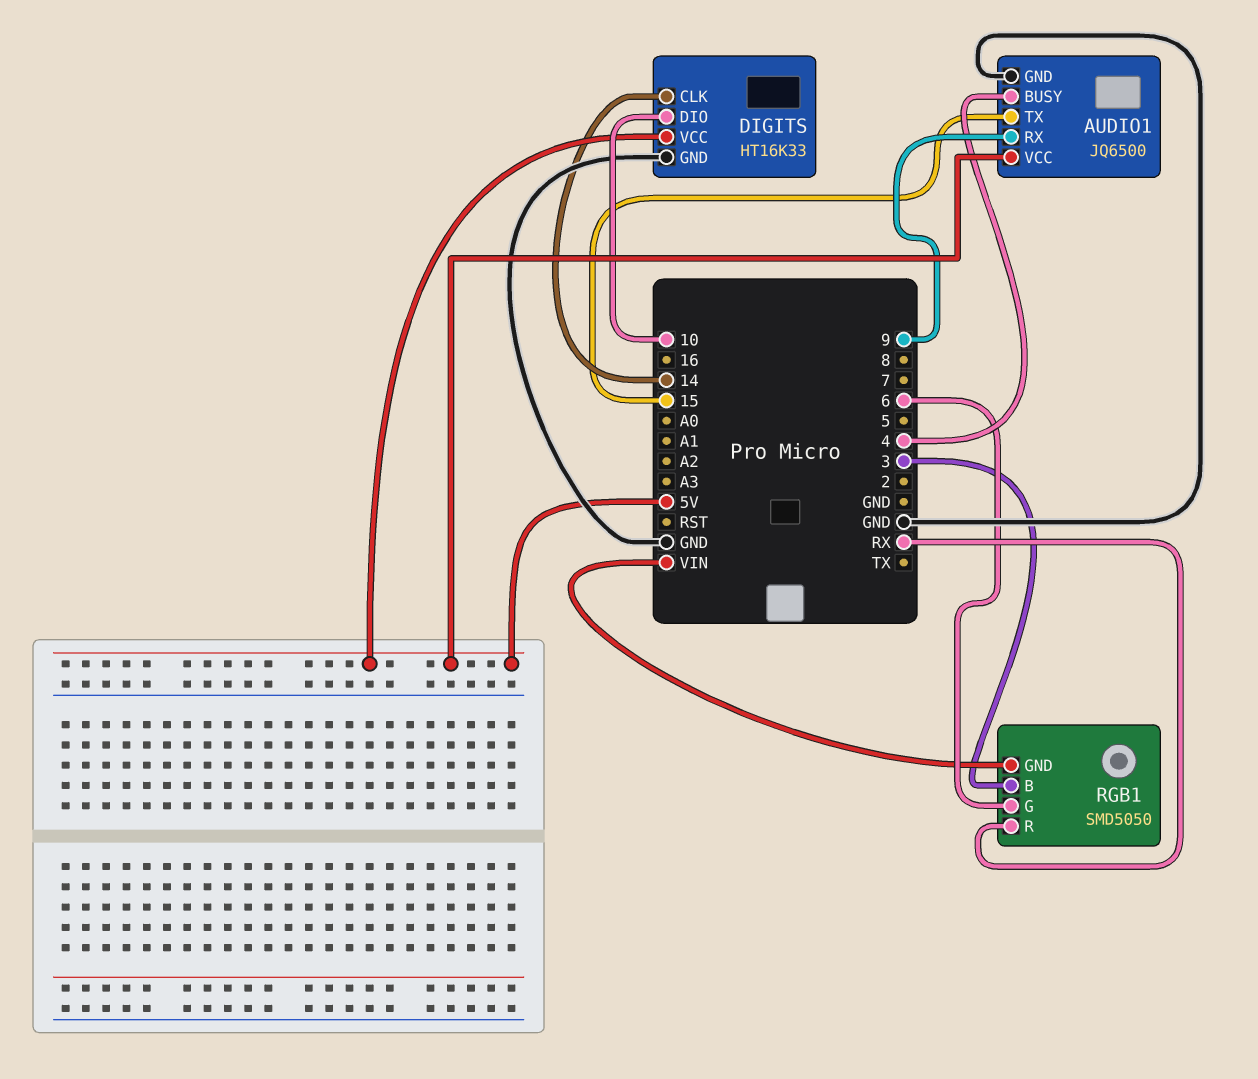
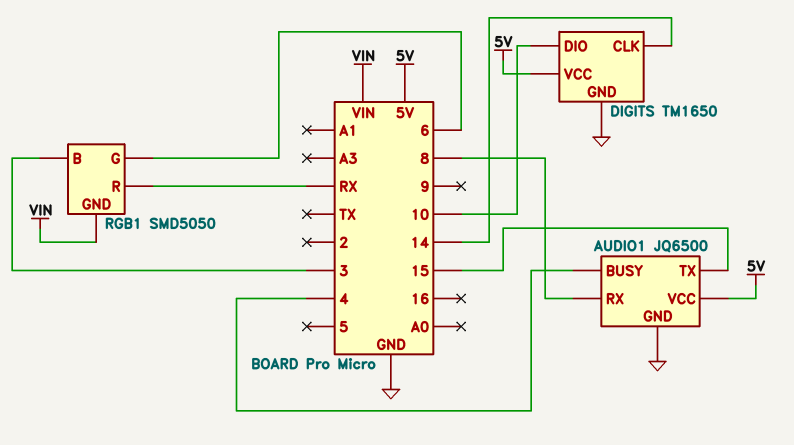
AUDIO1 pin RX: 9 -> 8
DIGITS: HT16K33 -> TM1650

